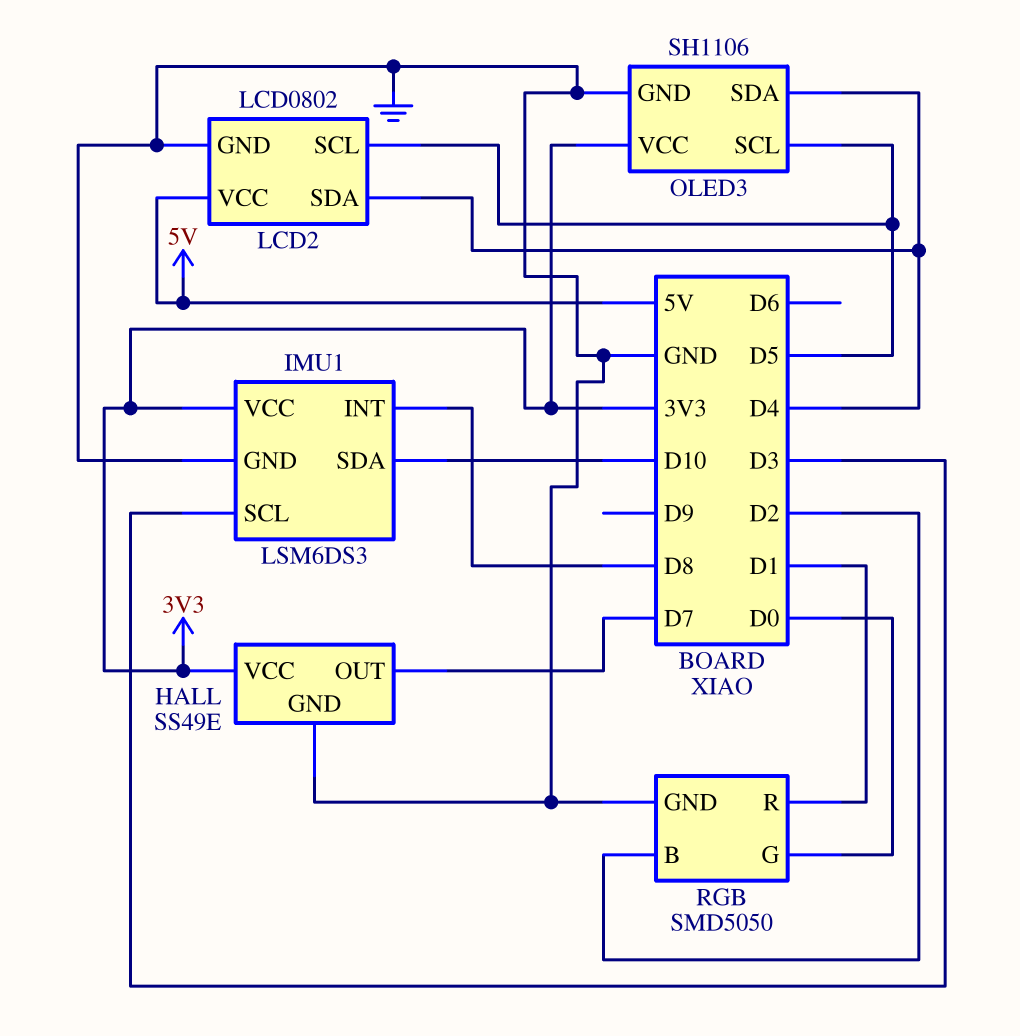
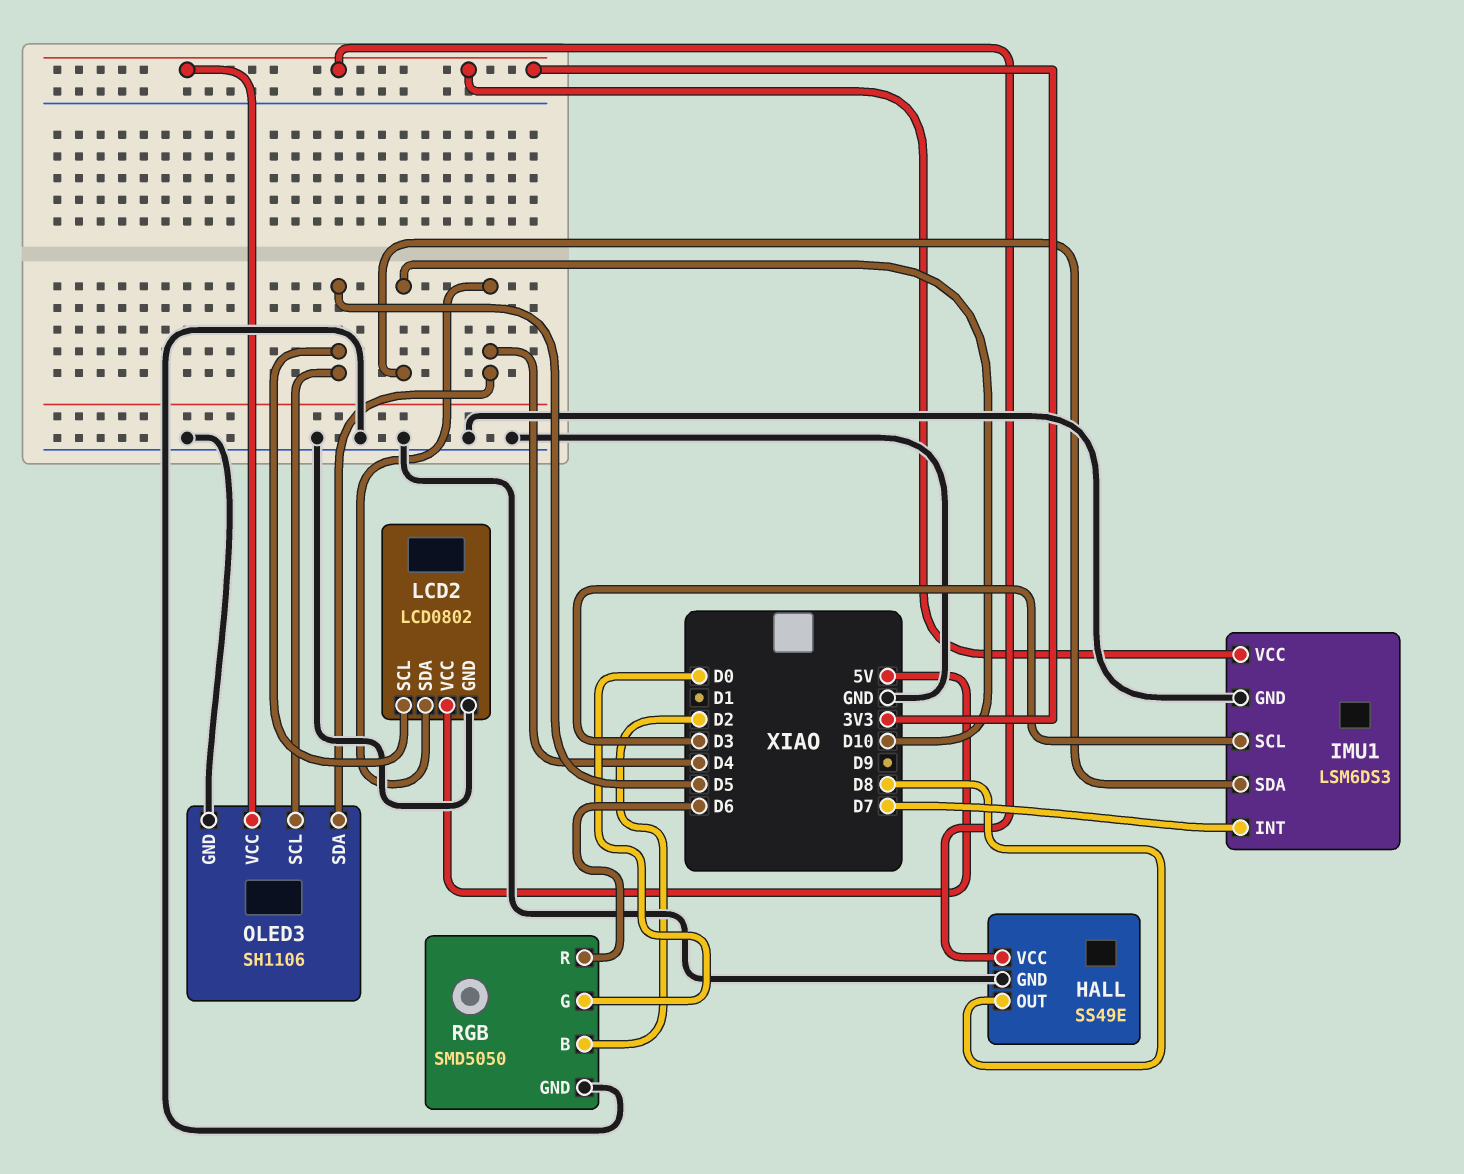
HALL pin OUT: D7 -> D8
IMU1 pin INT: D8 -> D7
RGB pin R: D1 -> D6

